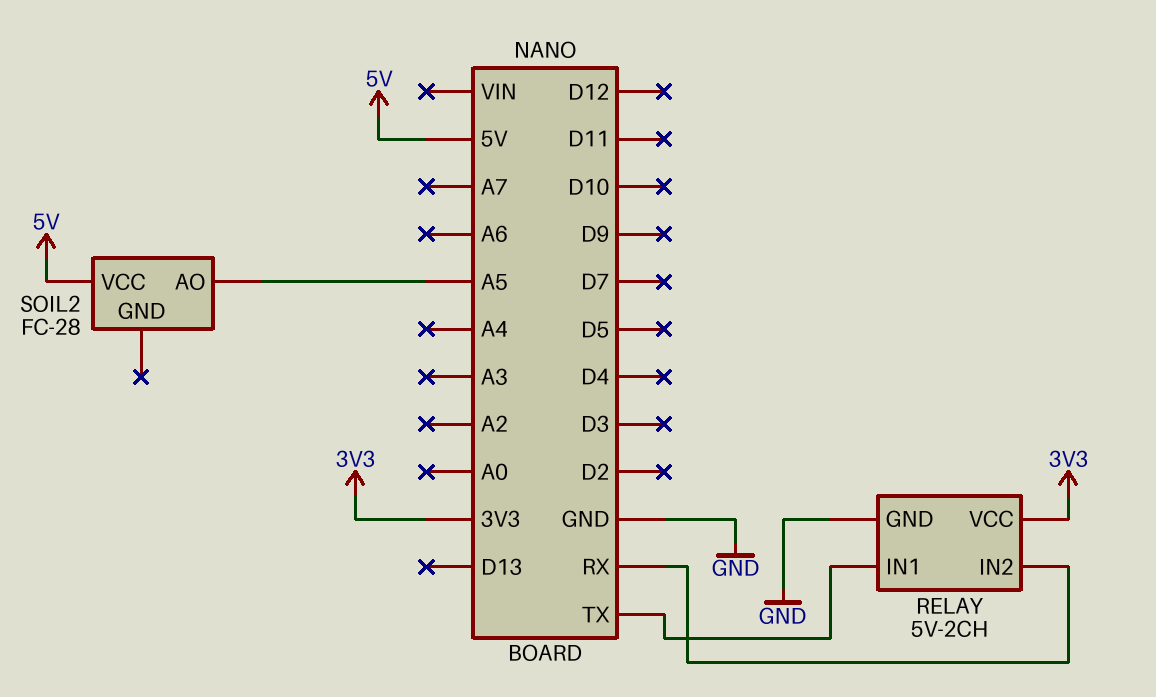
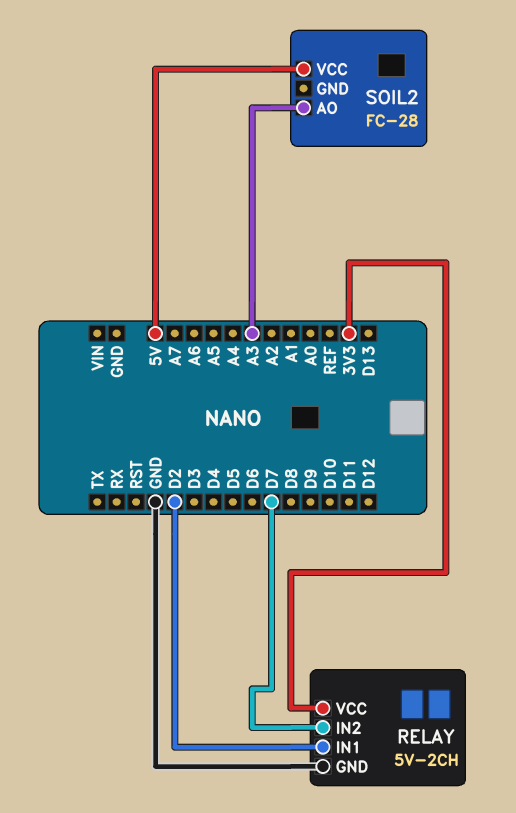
RELAY pin IN1: TX -> D2
RELAY pin IN2: RX -> D7
SOIL2 pin AO: A5 -> A3

